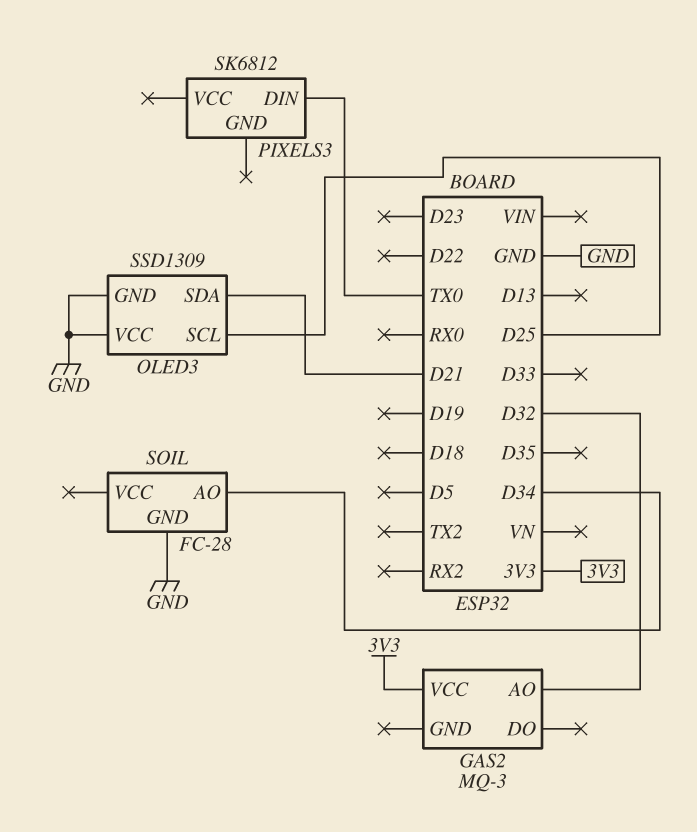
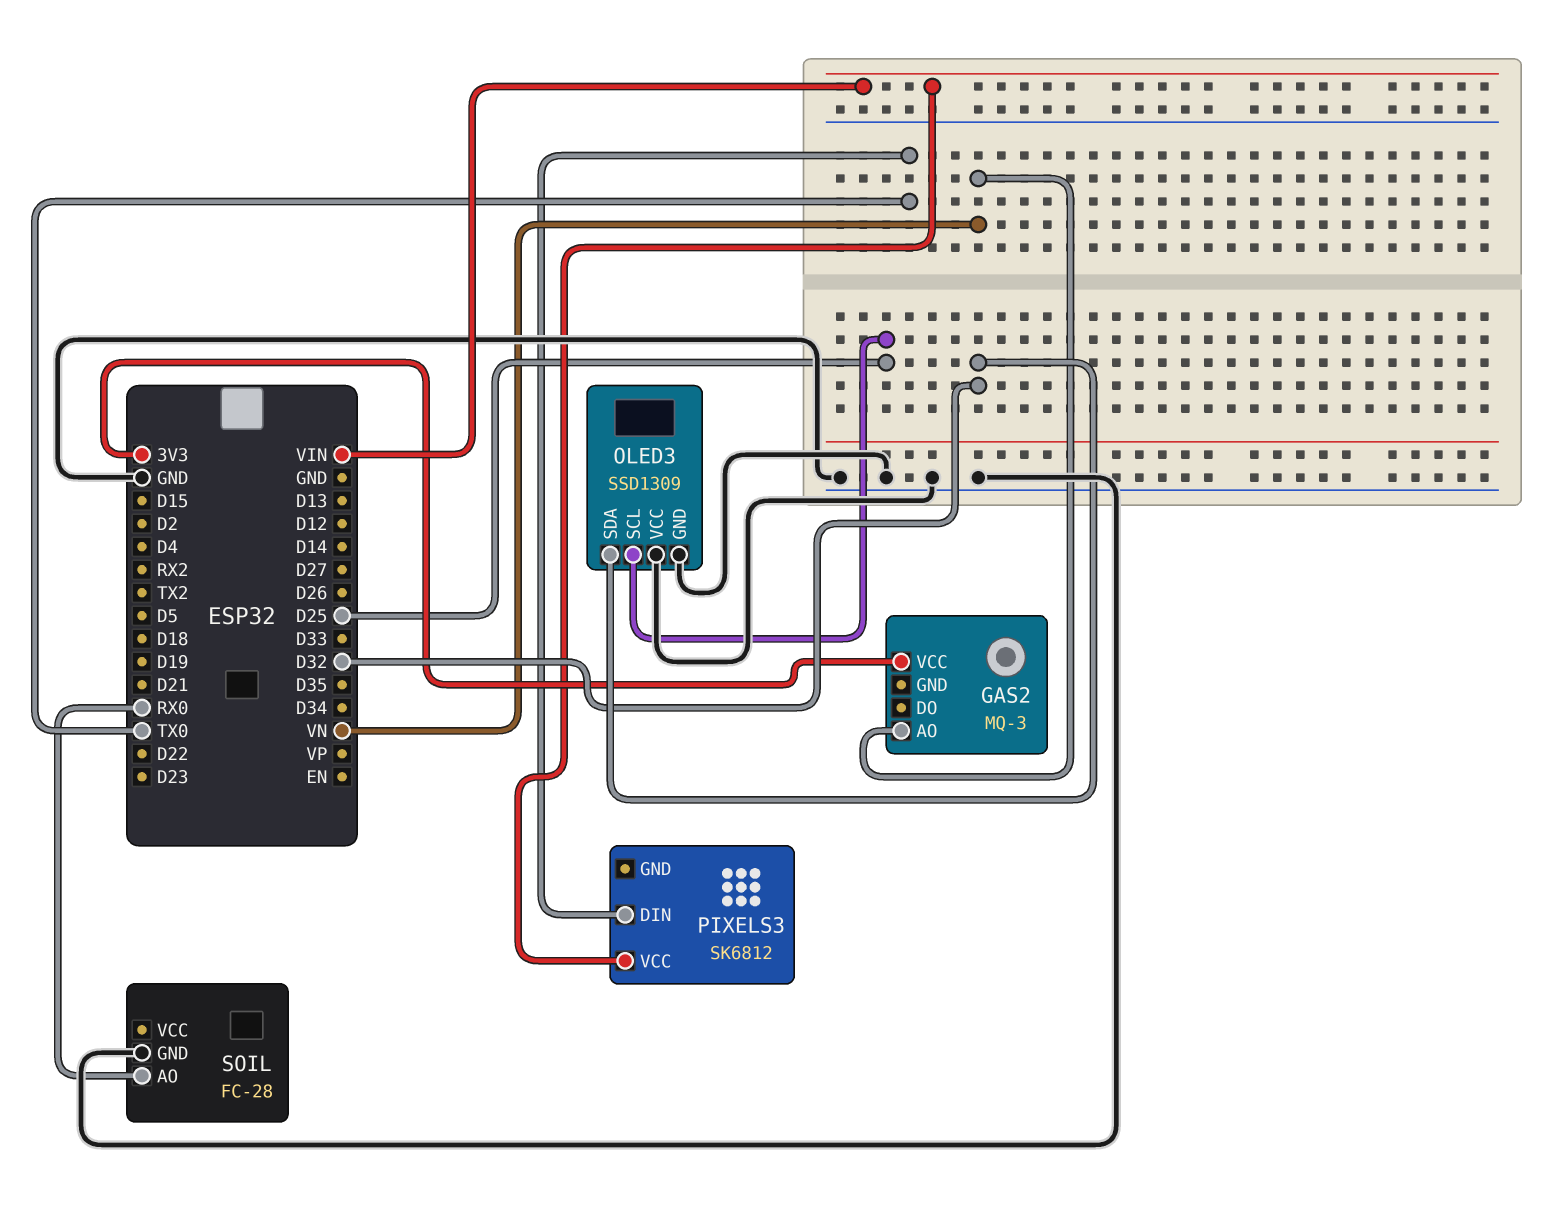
GAS2 pin AO: D32 -> VN
OLED3 pin SDA: D21 -> D32
PIXELS3 pin VCC: none -> VIN
SOIL pin AO: D34 -> RX0

